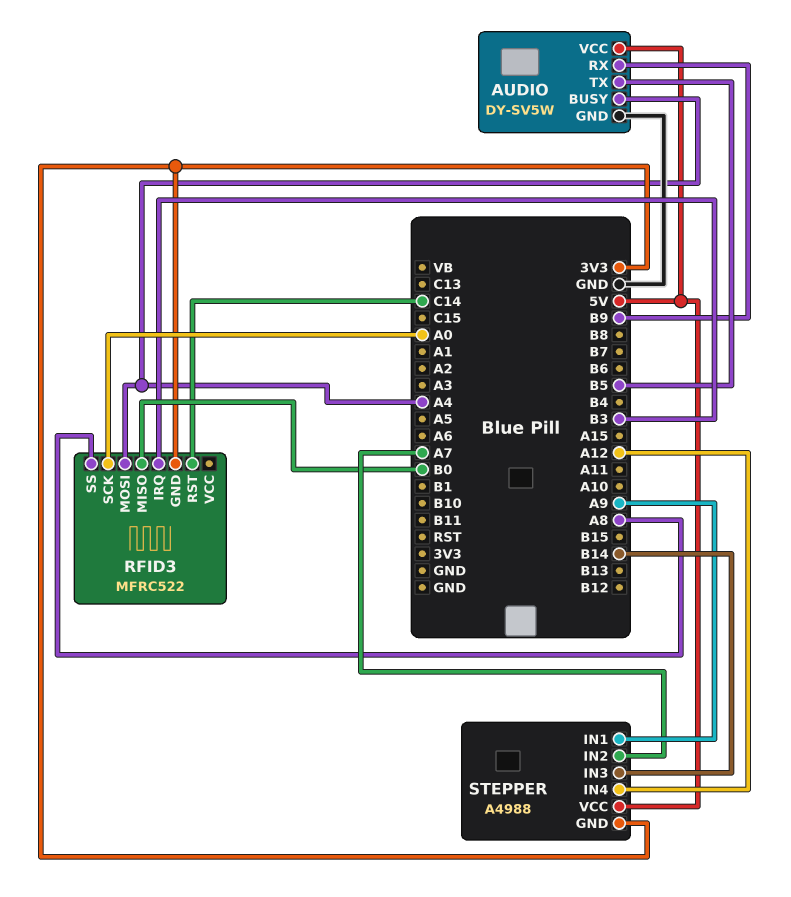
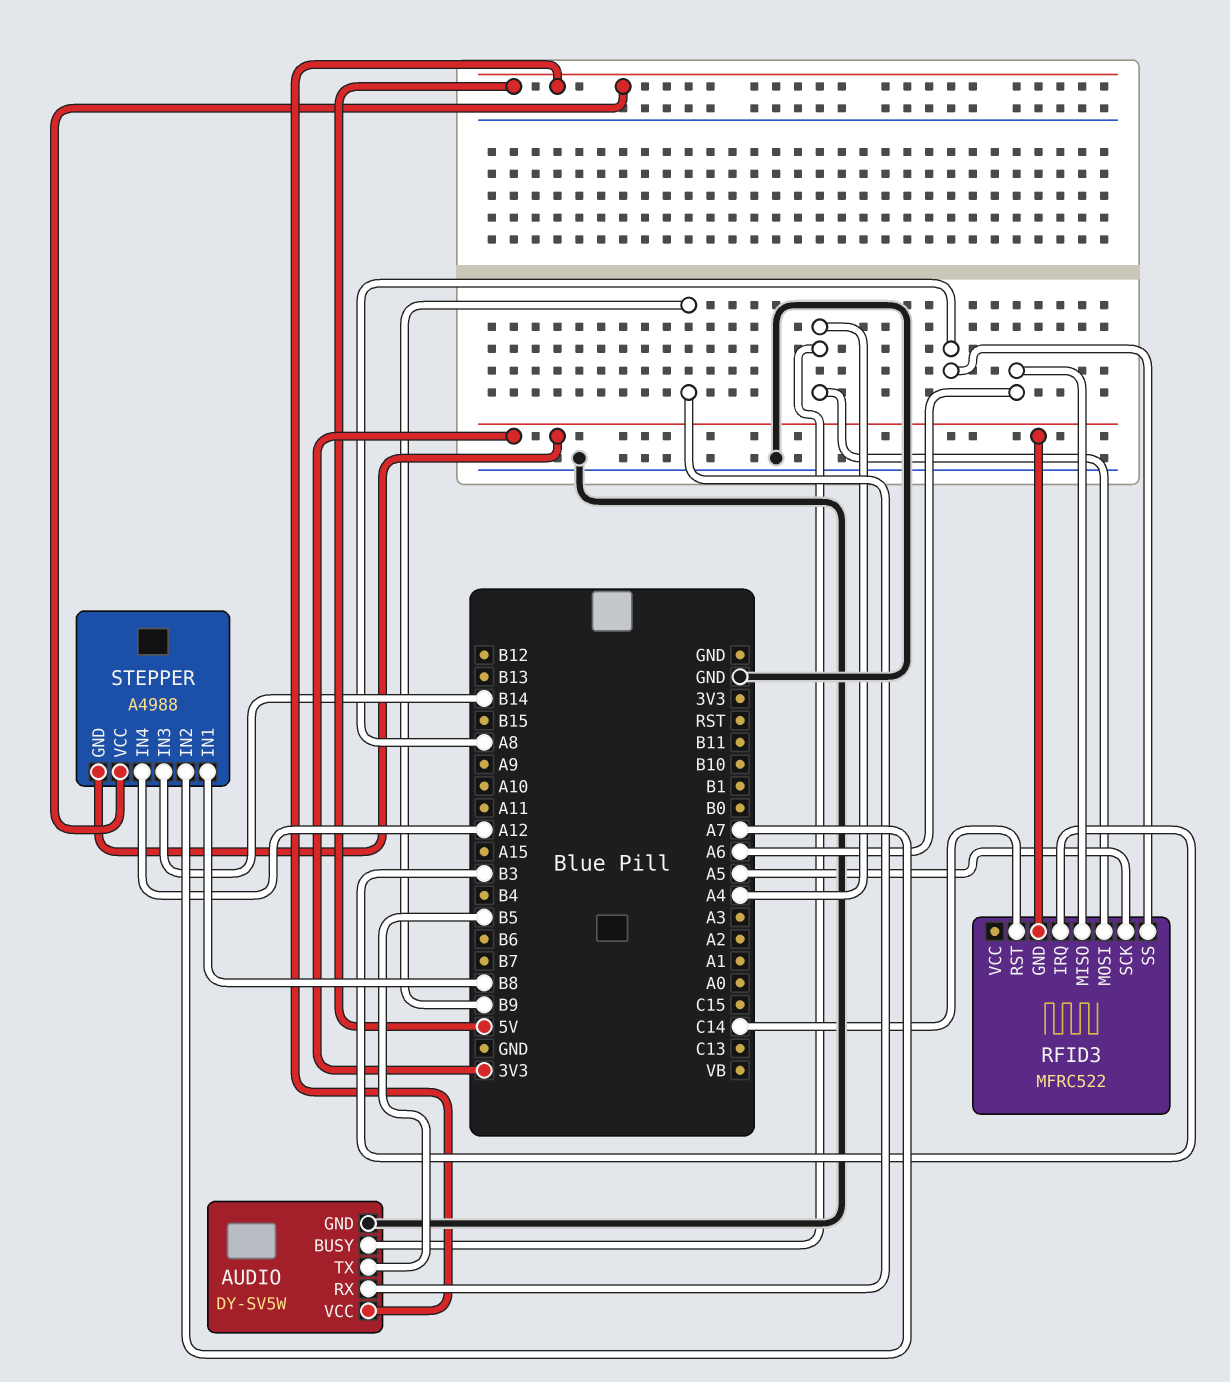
RFID3 pin MISO: B0 -> A6
RFID3 pin SCK: A0 -> A5
STEPPER pin IN1: A9 -> B8

